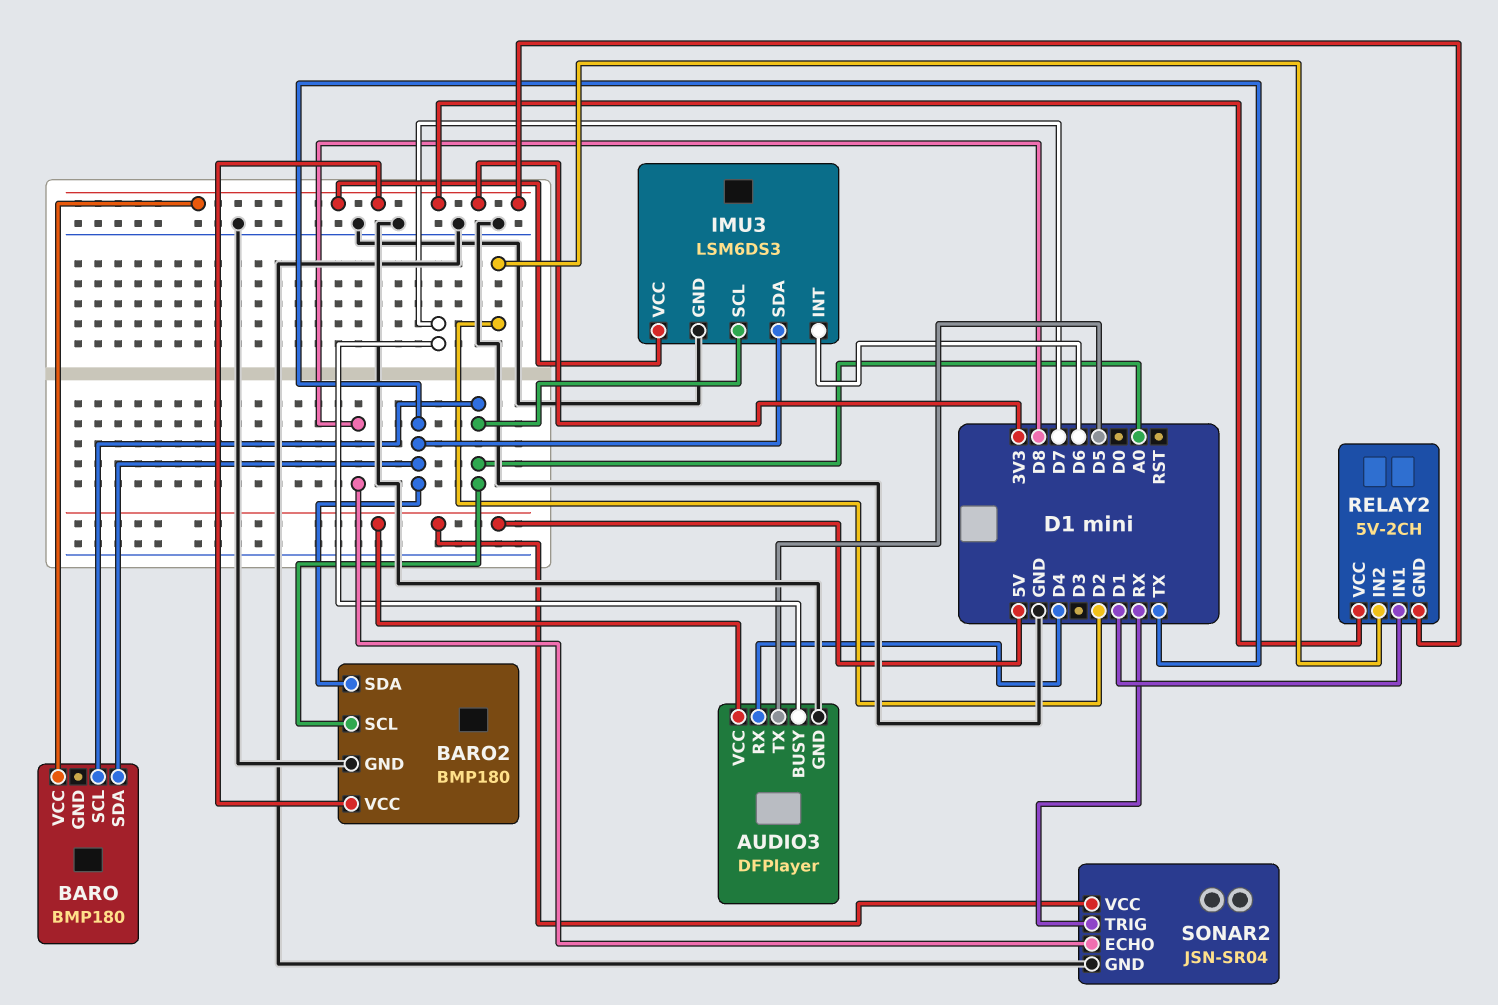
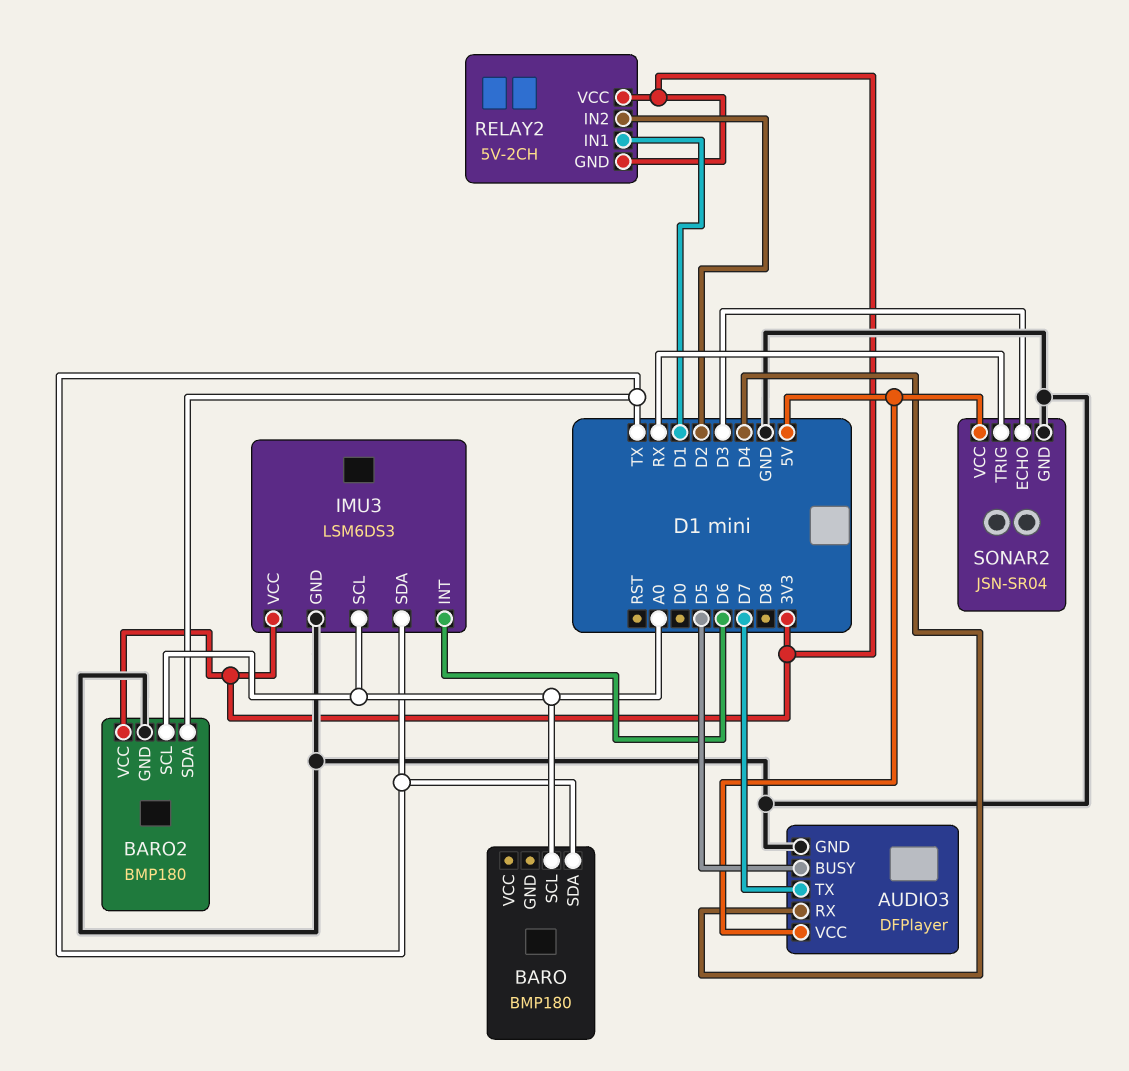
AUDIO3 pin BUSY: D7 -> D5
AUDIO3 pin TX: D5 -> D7
BARO pin VCC: 3V3 -> none
SONAR2 pin ECHO: D8 -> D3

